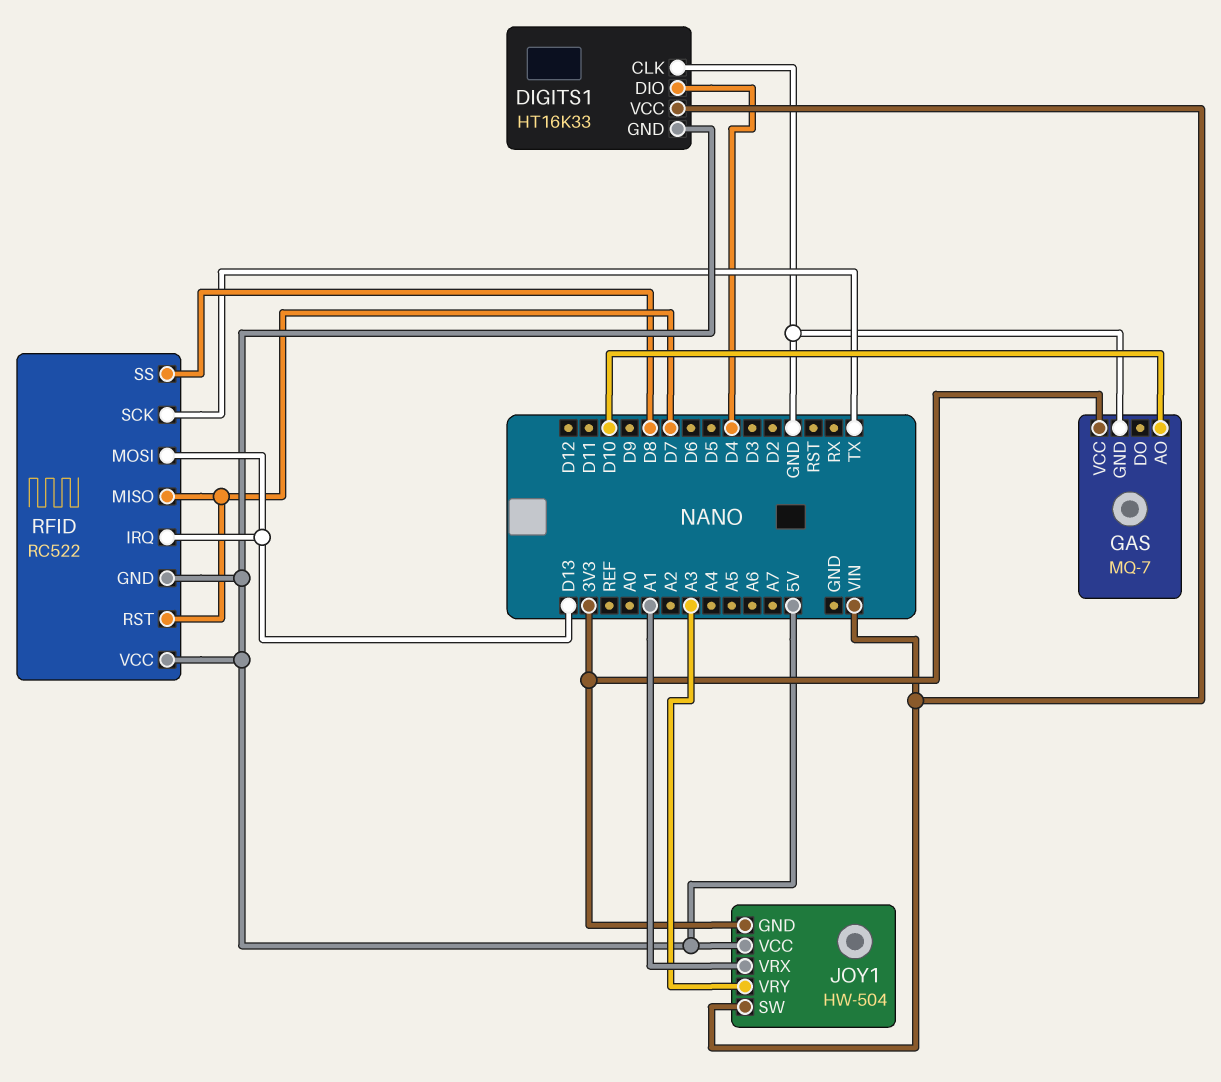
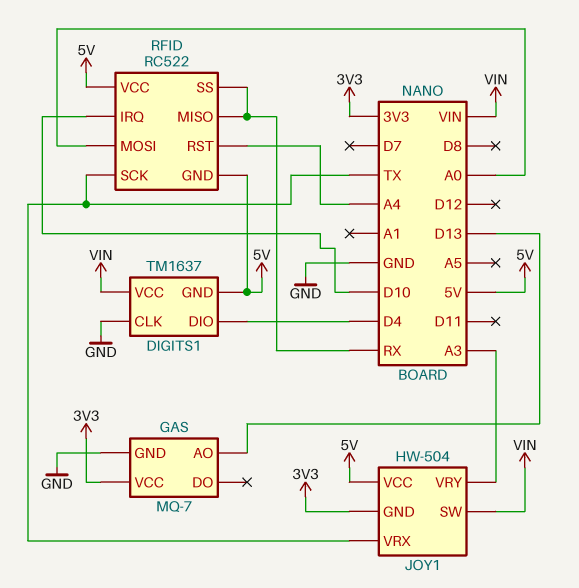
DIGITS1: HT16K33 -> TM1637
GAS pin AO: D10 -> D13
JOY1 pin VRX: A1 -> TX
RFID pin IRQ: D13 -> D10
RFID pin MISO: D7 -> RX
RFID pin MOSI: D13 -> A0
RFID pin RST: D7 -> A4
RFID pin SS: D8 -> RX

